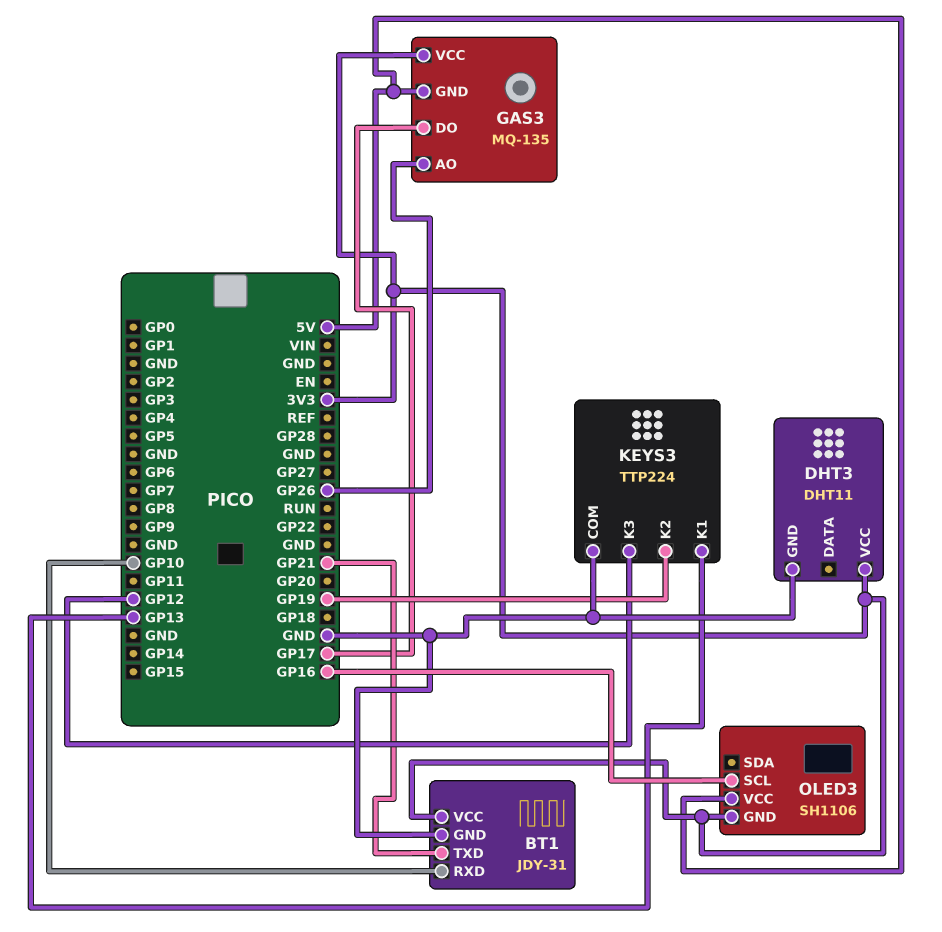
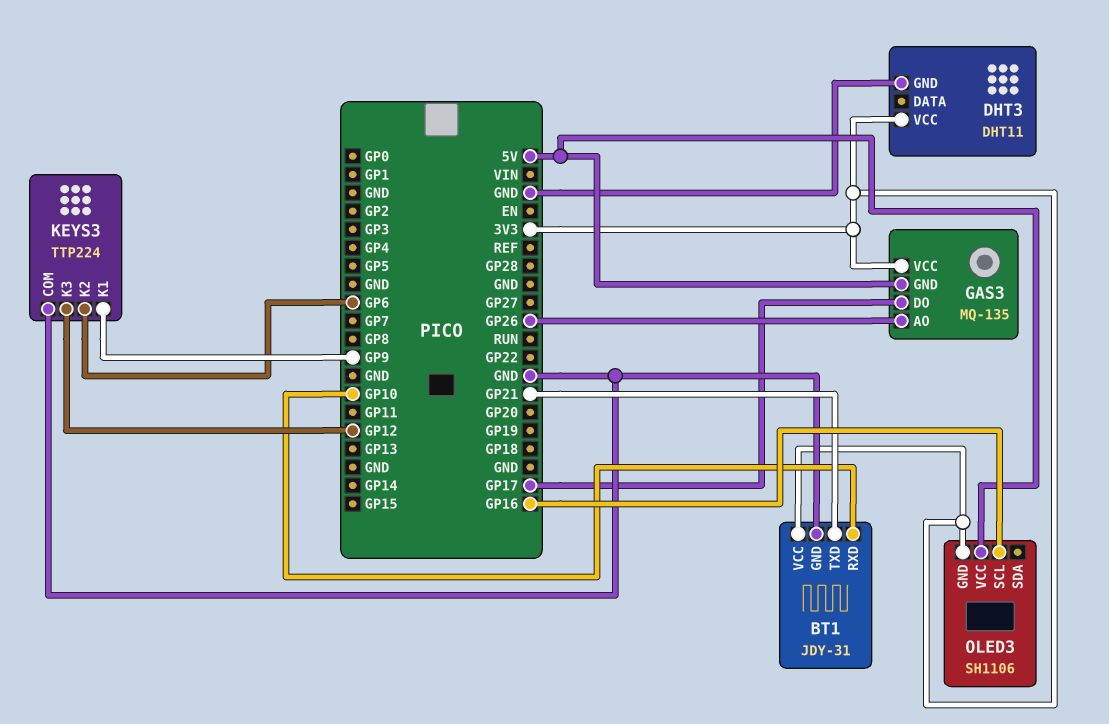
KEYS3 pin K1: GP13 -> GP9
KEYS3 pin K2: GP19 -> GP6

